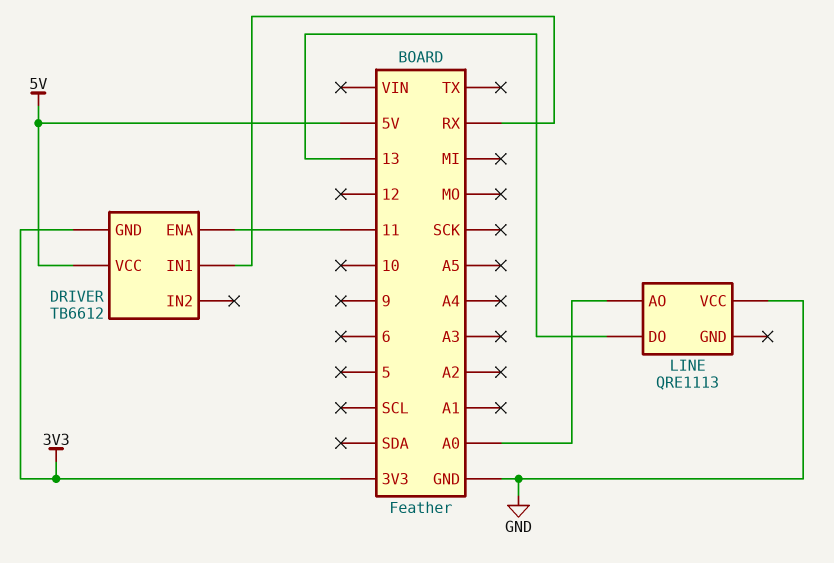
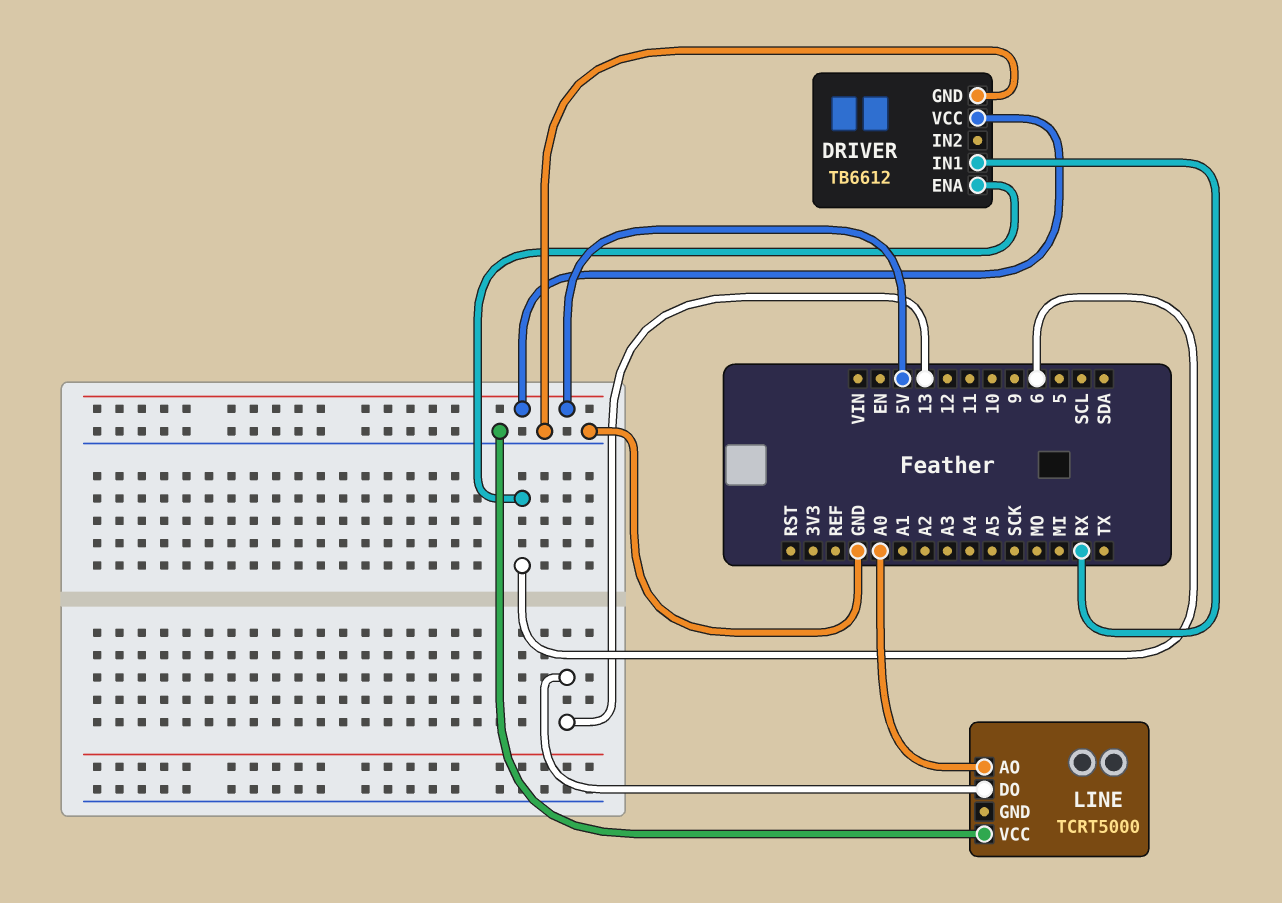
DRIVER pin ENA: 11 -> 6
DRIVER pin GND: 3V3 -> GND
LINE: QRE1113 -> TCRT5000

